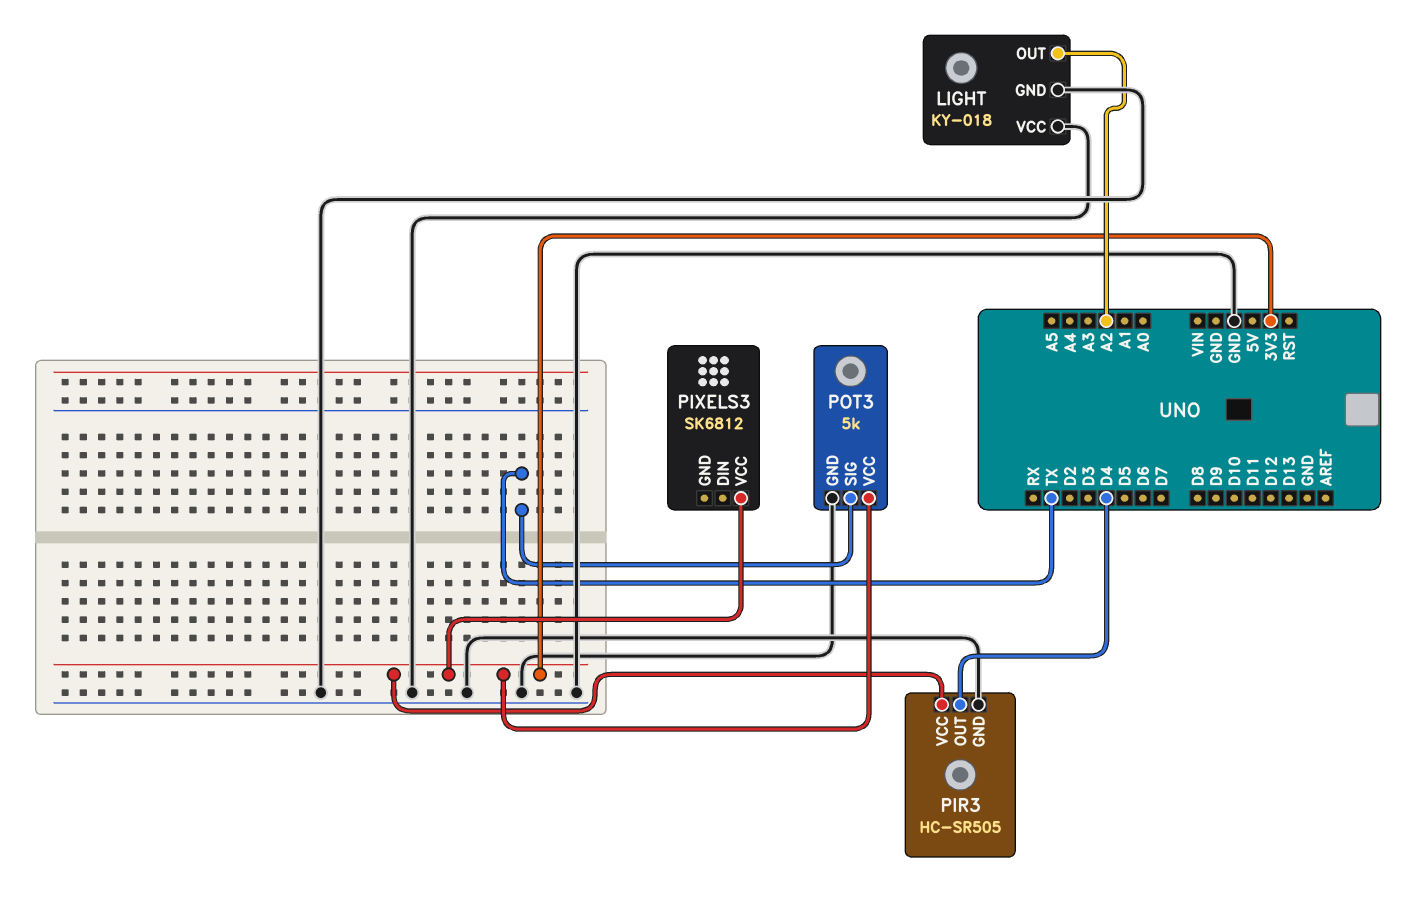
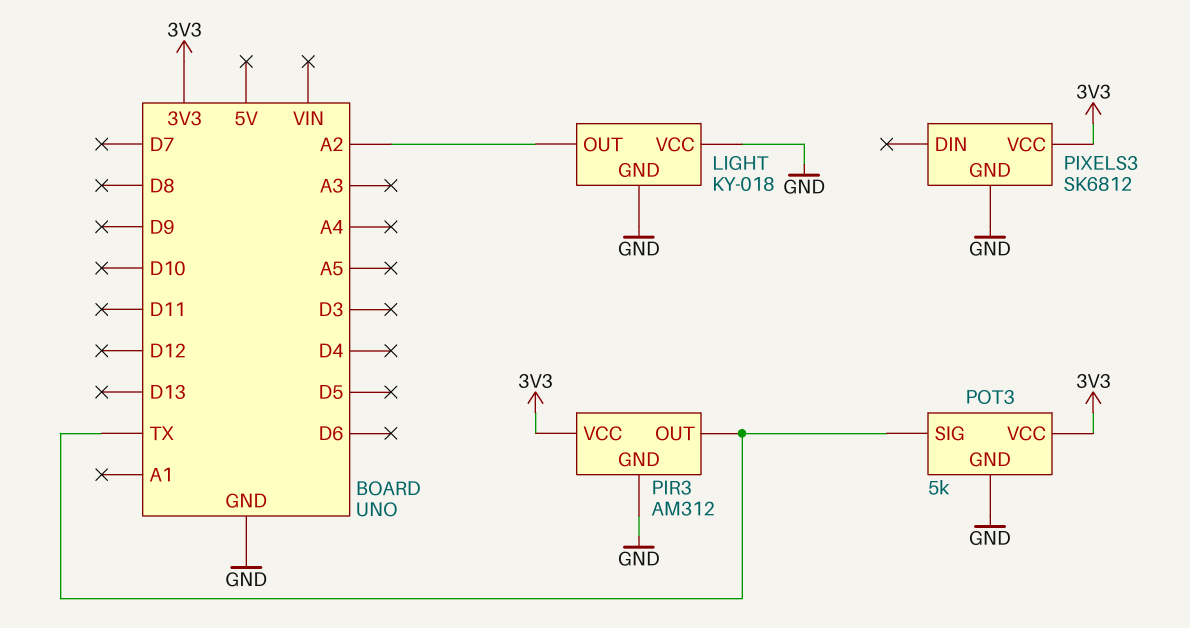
PIR3: HC-SR505 -> AM312
PIR3 pin OUT: D4 -> TX
PIXELS3 pin GND: none -> GND

